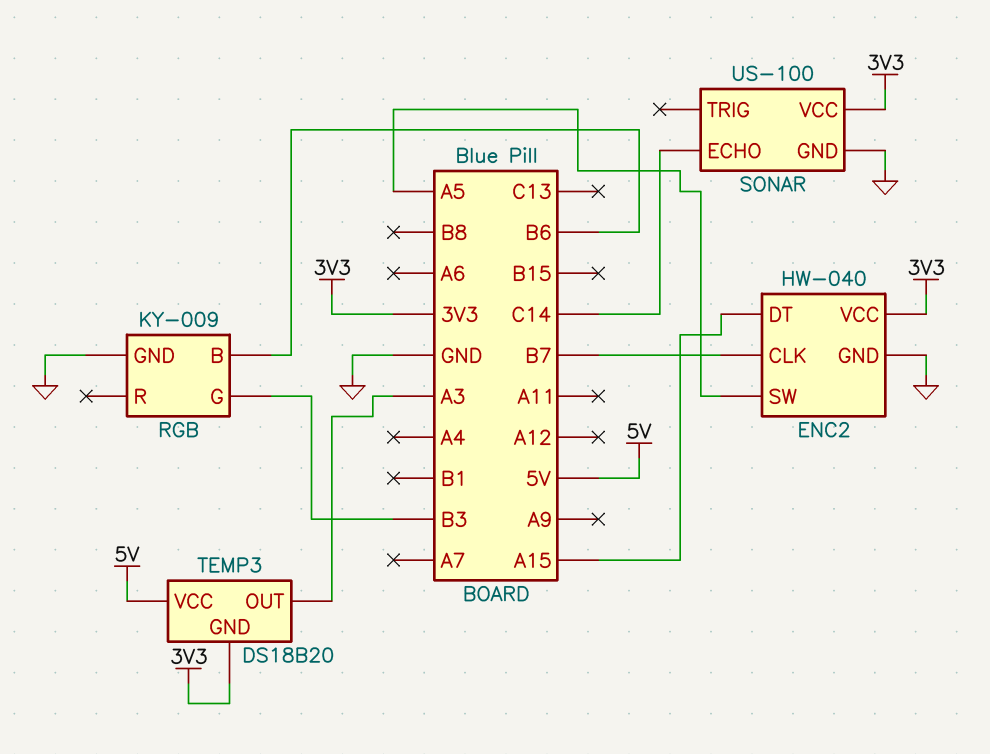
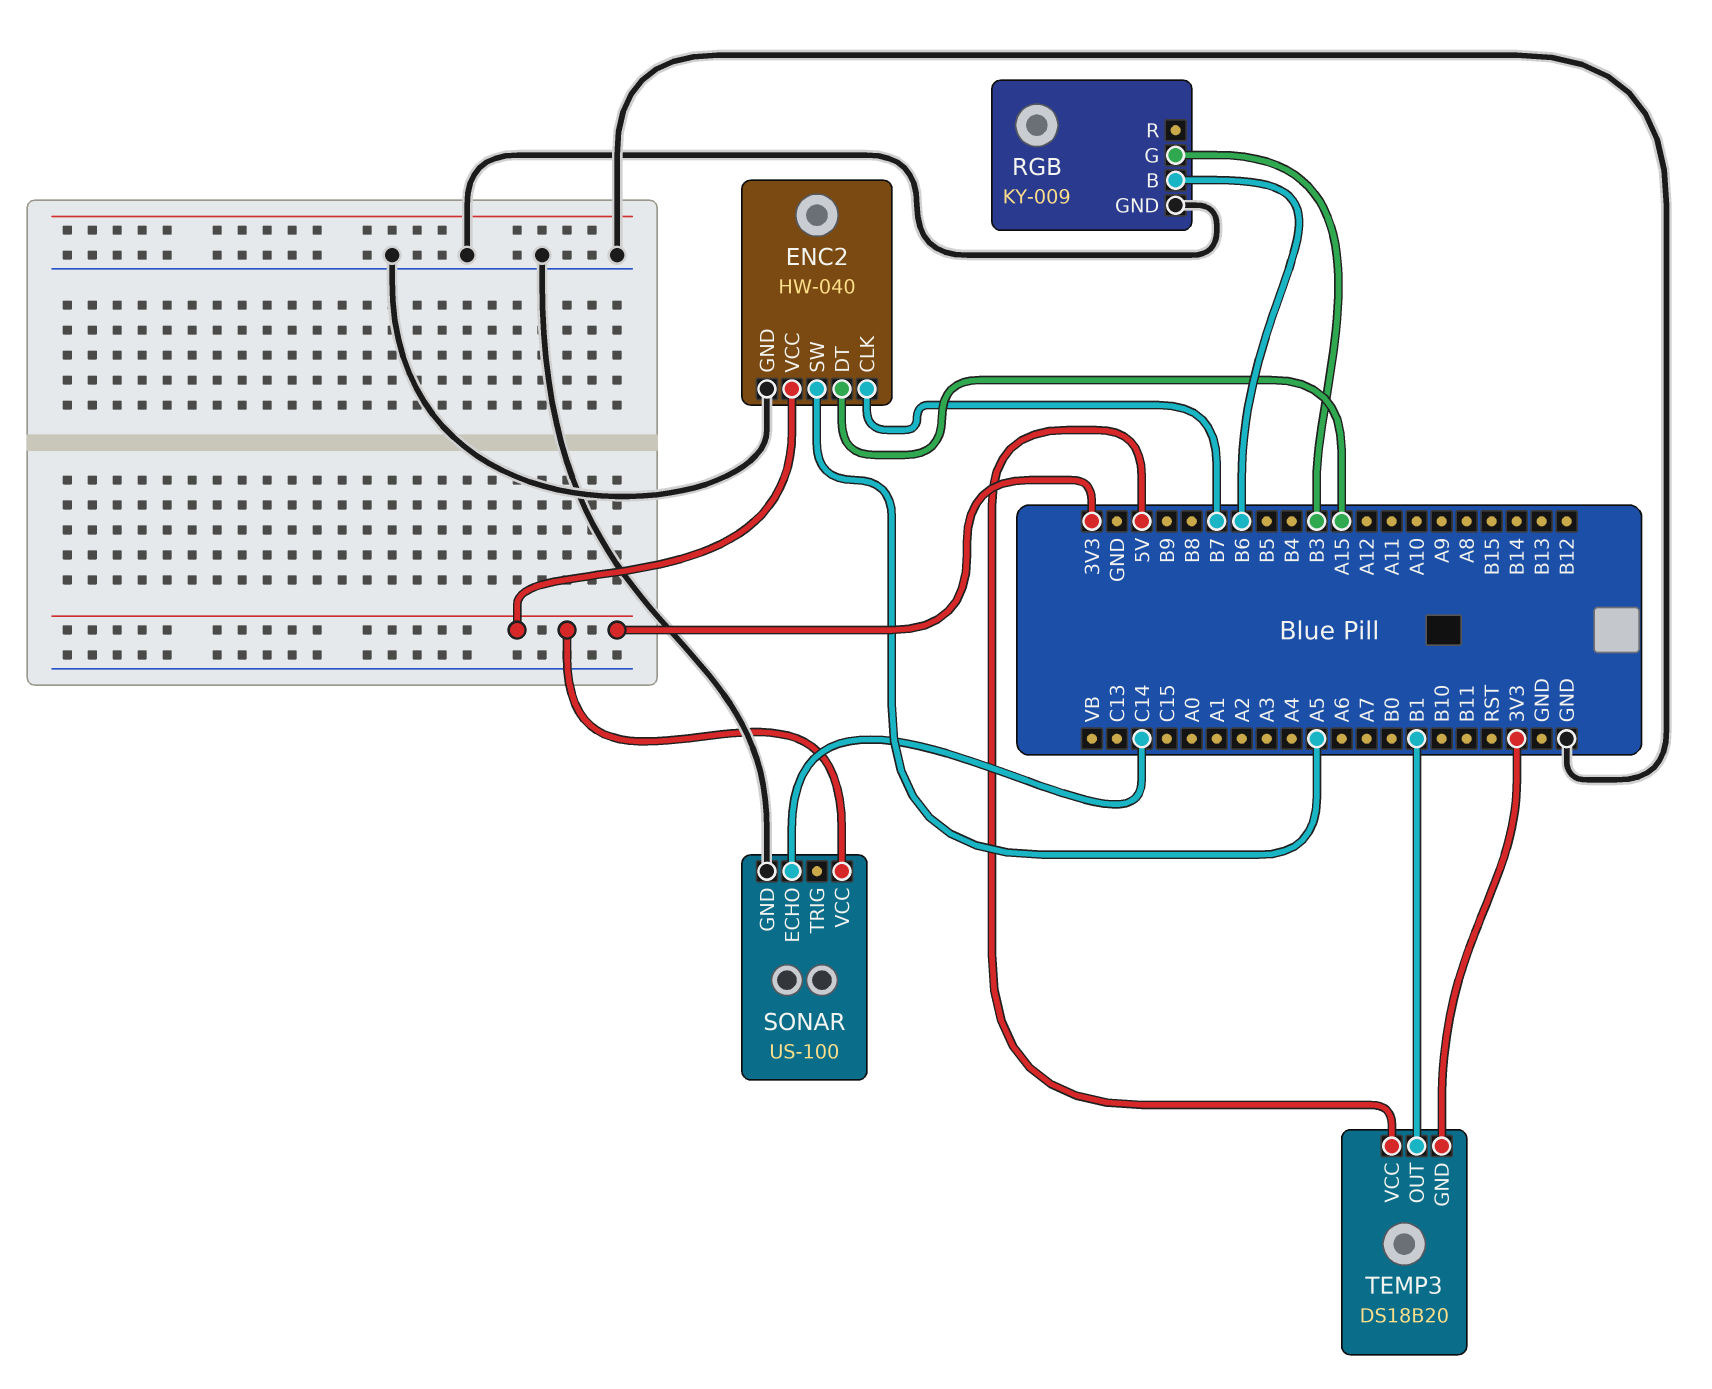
TEMP3 pin OUT: A3 -> B1

